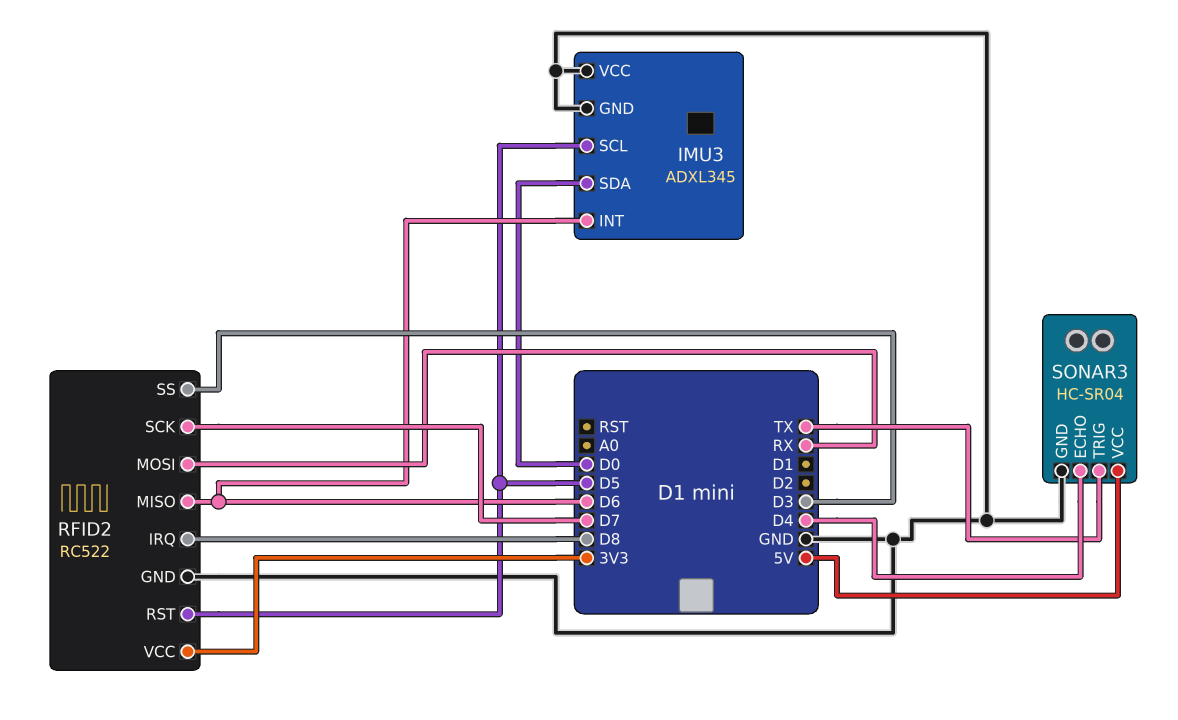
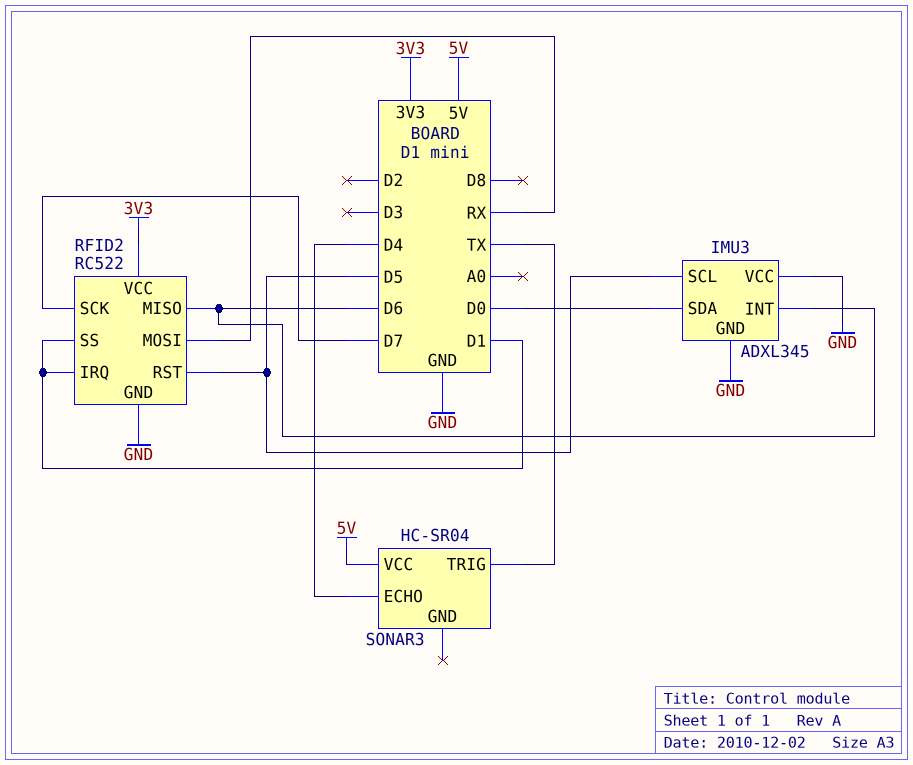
RFID2 pin IRQ: D8 -> D1
RFID2 pin SS: D3 -> D1
SONAR3 pin GND: GND -> none

